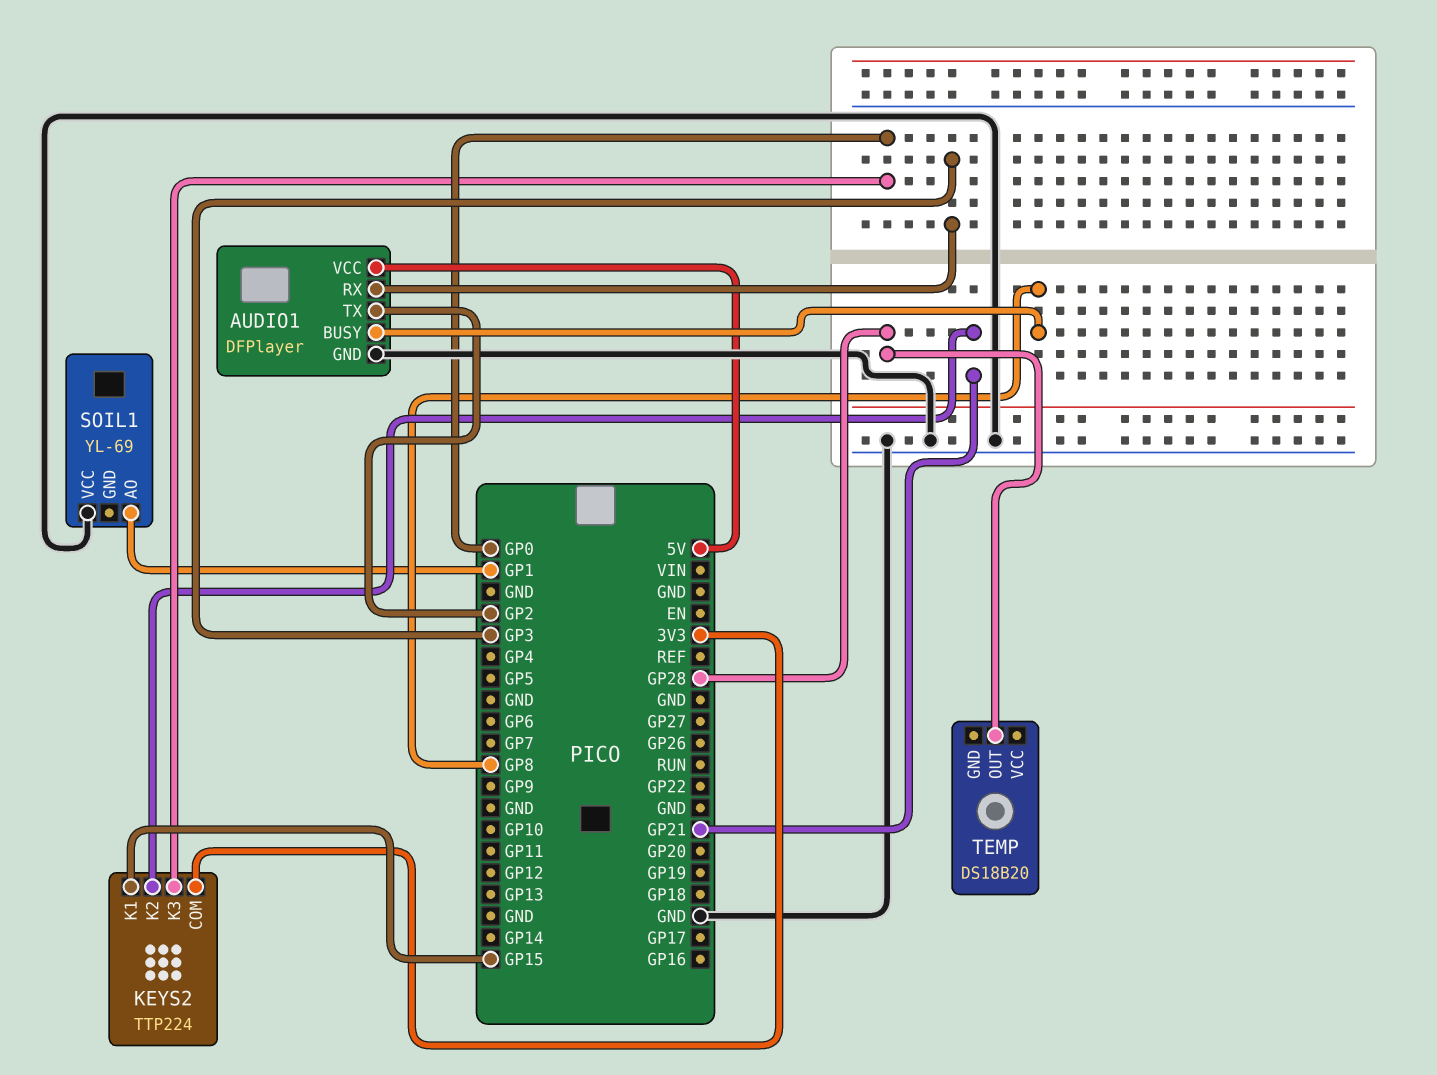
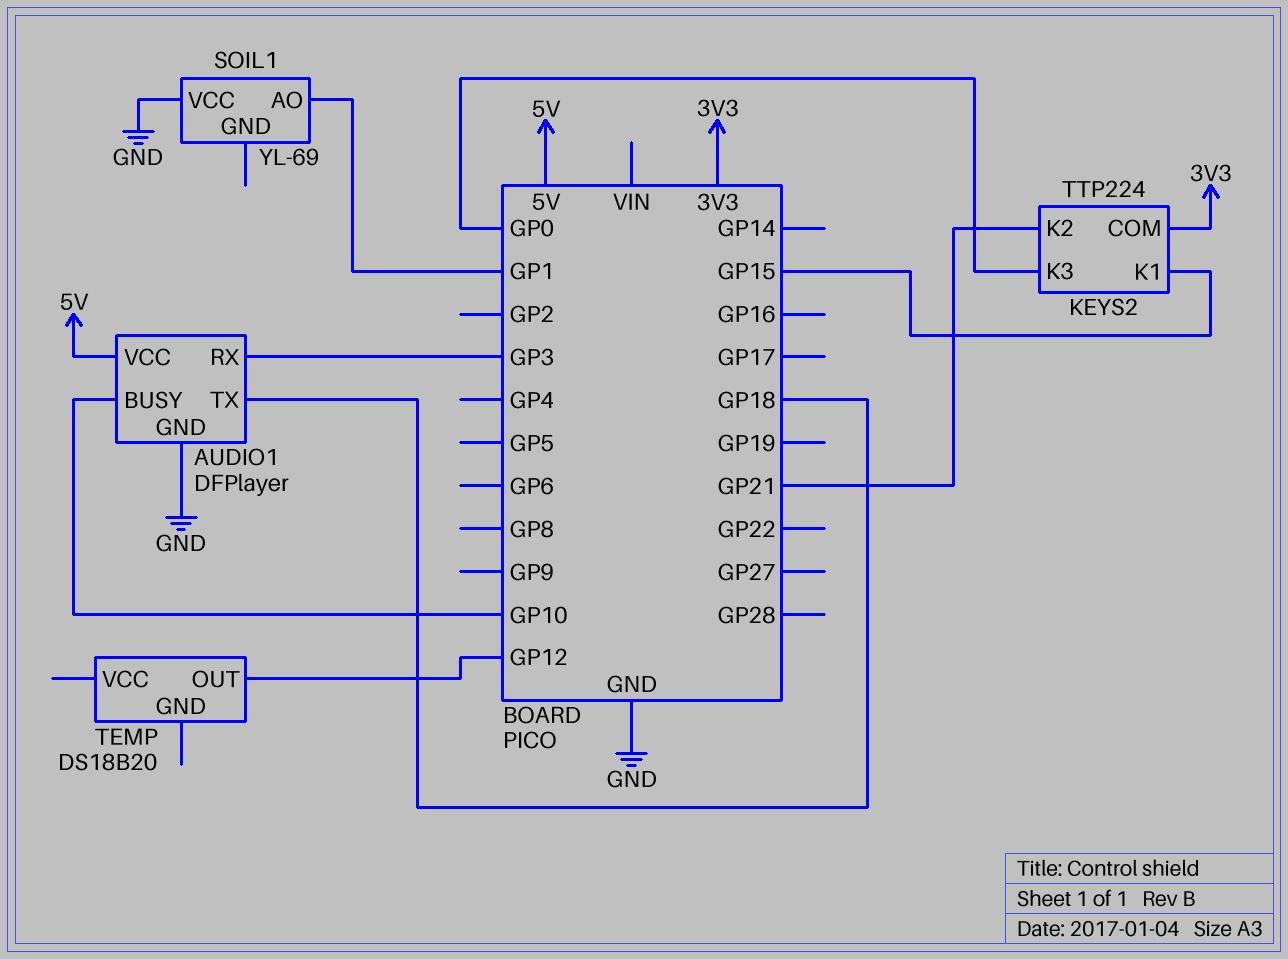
AUDIO1 pin BUSY: GP8 -> GP10
AUDIO1 pin TX: GP2 -> GP18
TEMP pin OUT: GP28 -> GP12

